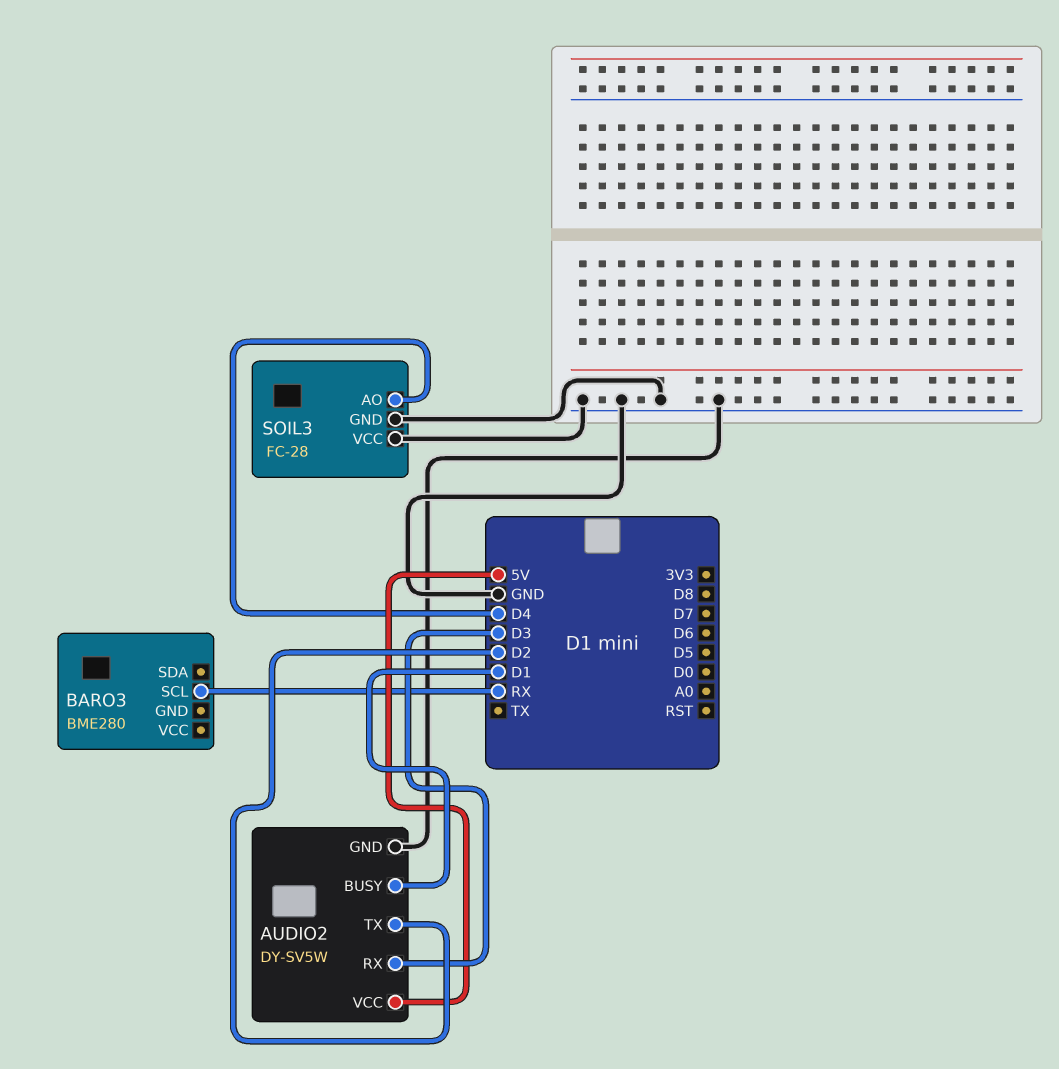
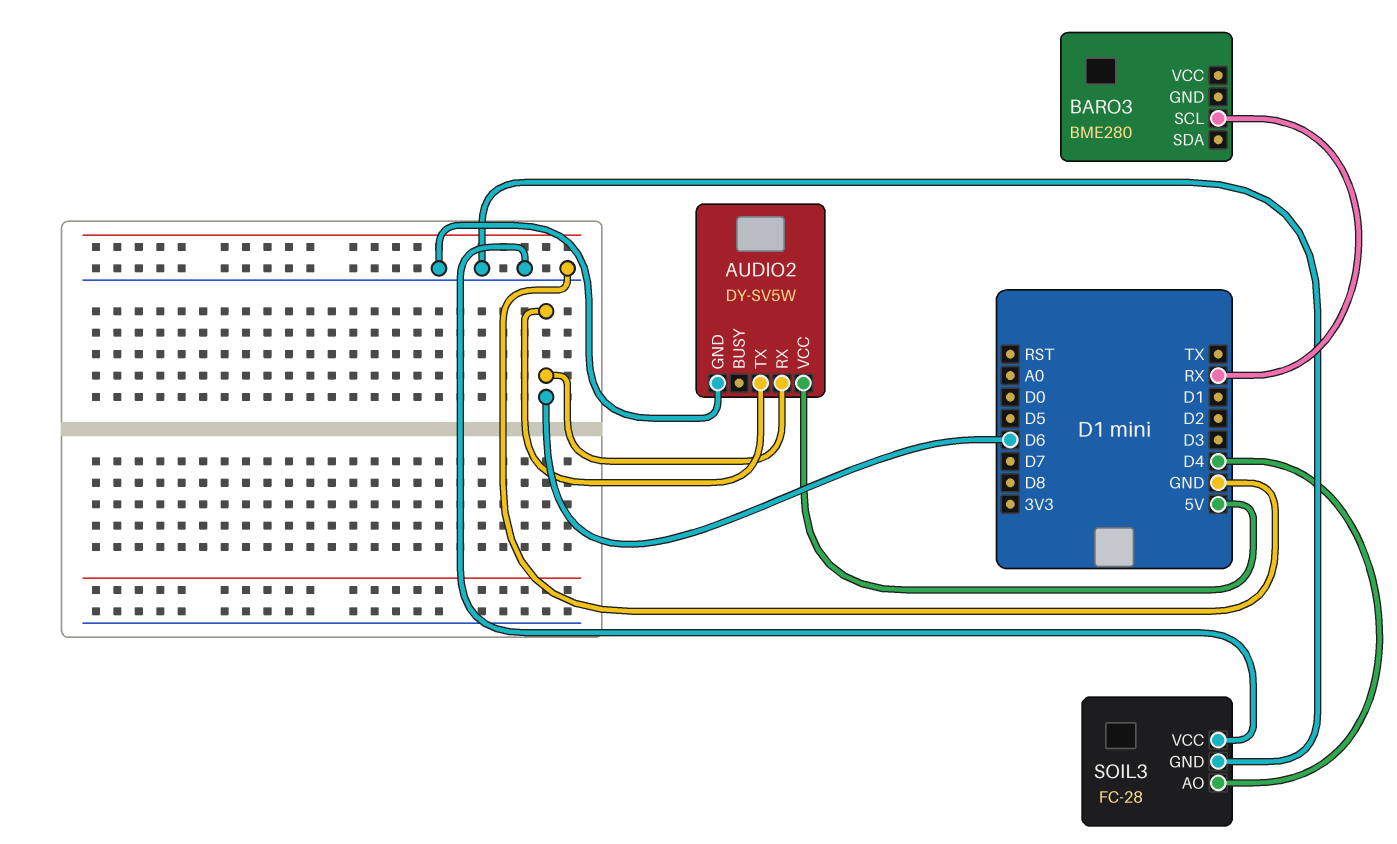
AUDIO2 pin BUSY: D1 -> none
AUDIO2 pin RX: D3 -> D6
AUDIO2 pin TX: D2 -> D6

